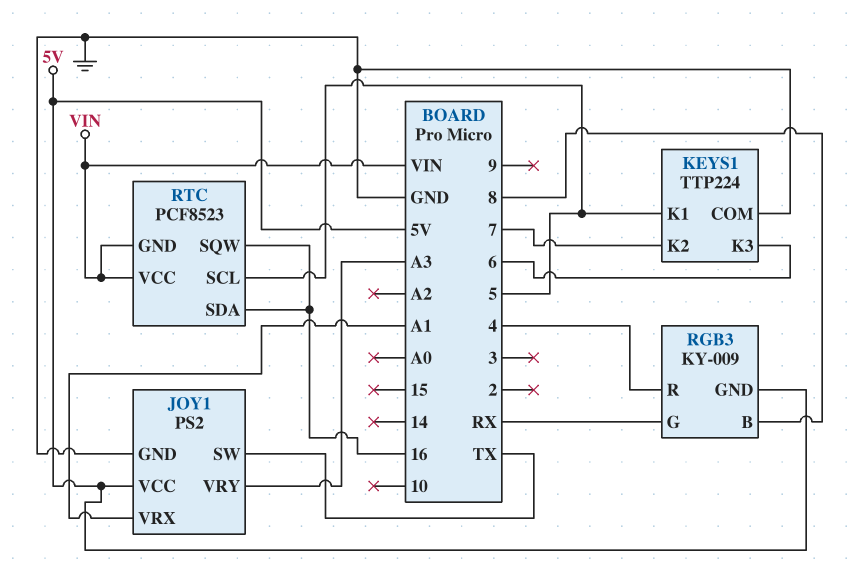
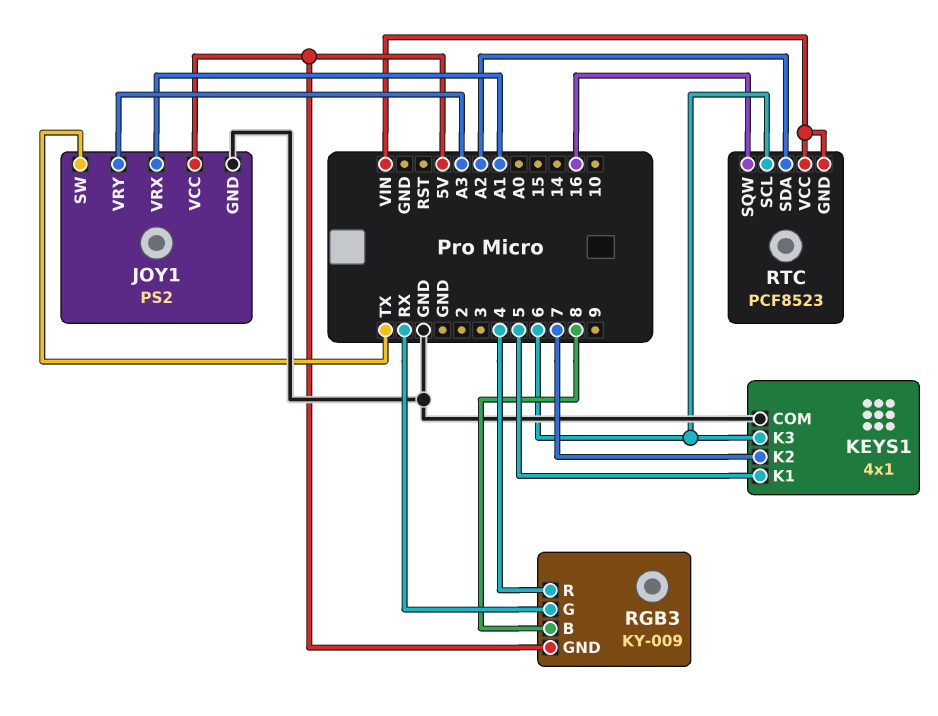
KEYS1: TTP224 -> 4x1
RTC pin SCL: 5 -> 6
RTC pin SDA: 16 -> A2

